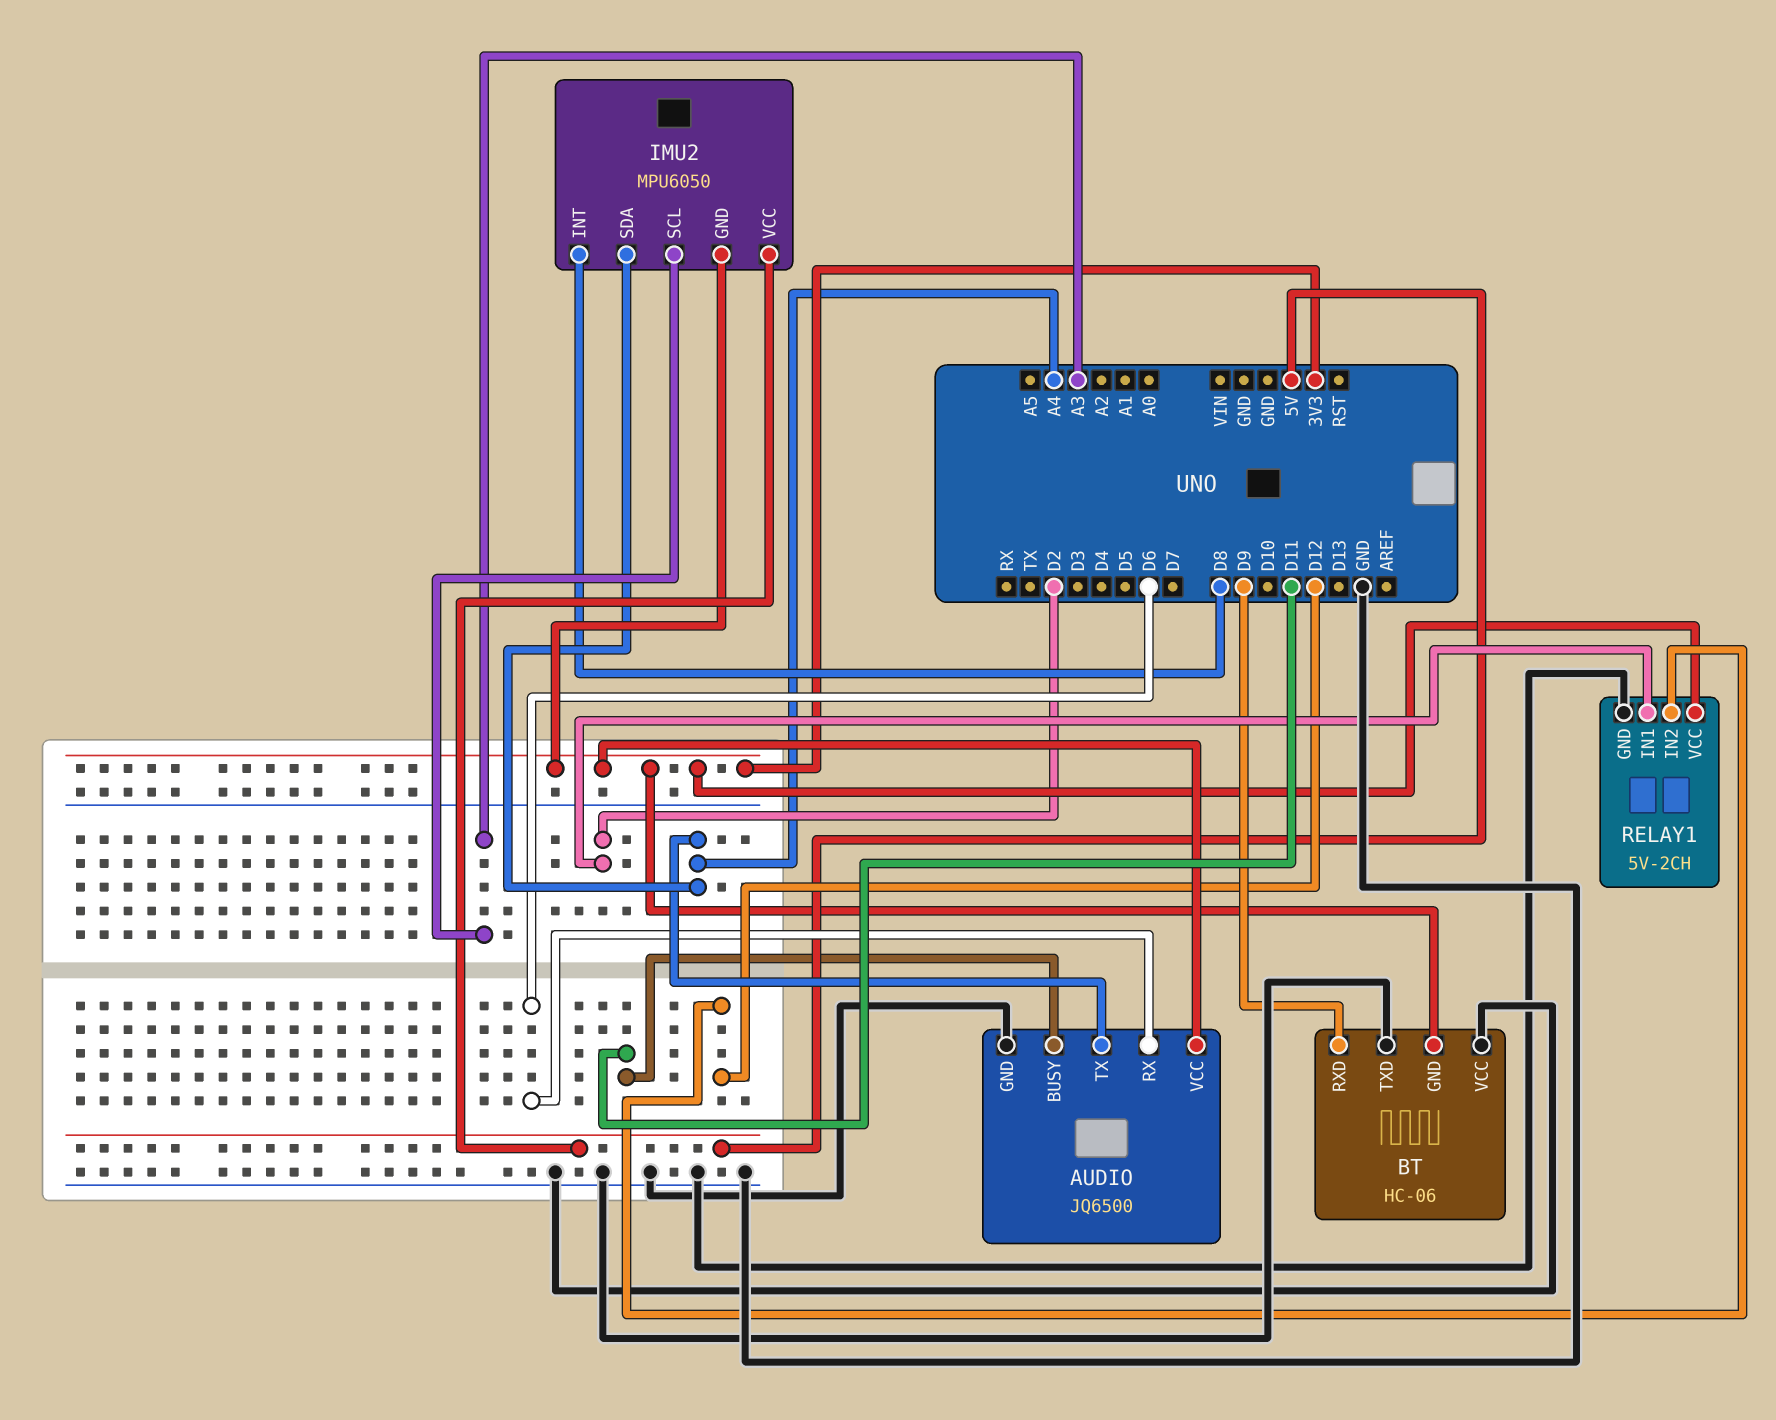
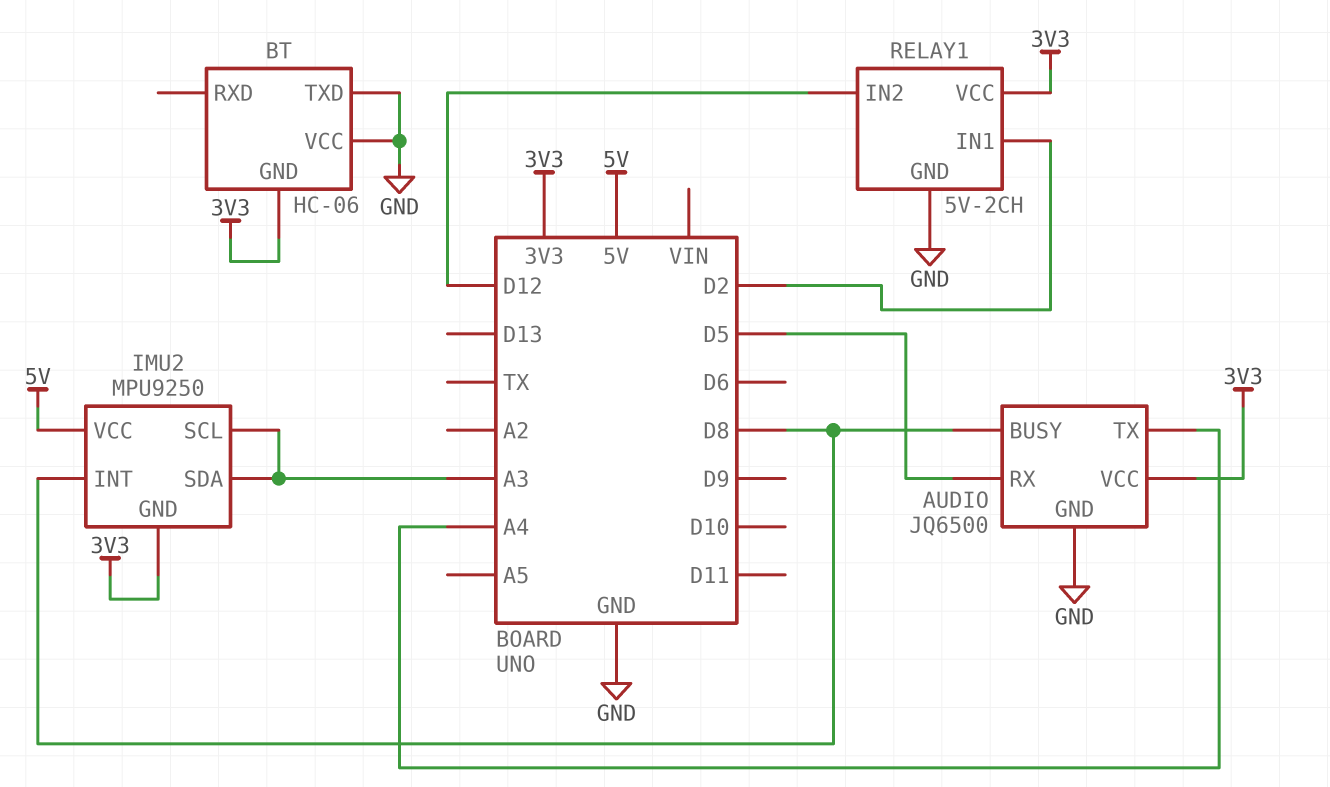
AUDIO pin BUSY: D11 -> D8
AUDIO pin RX: D6 -> D5
BT pin RXD: D9 -> none
IMU2: MPU6050 -> MPU9250
IMU2 pin SDA: A4 -> A3

